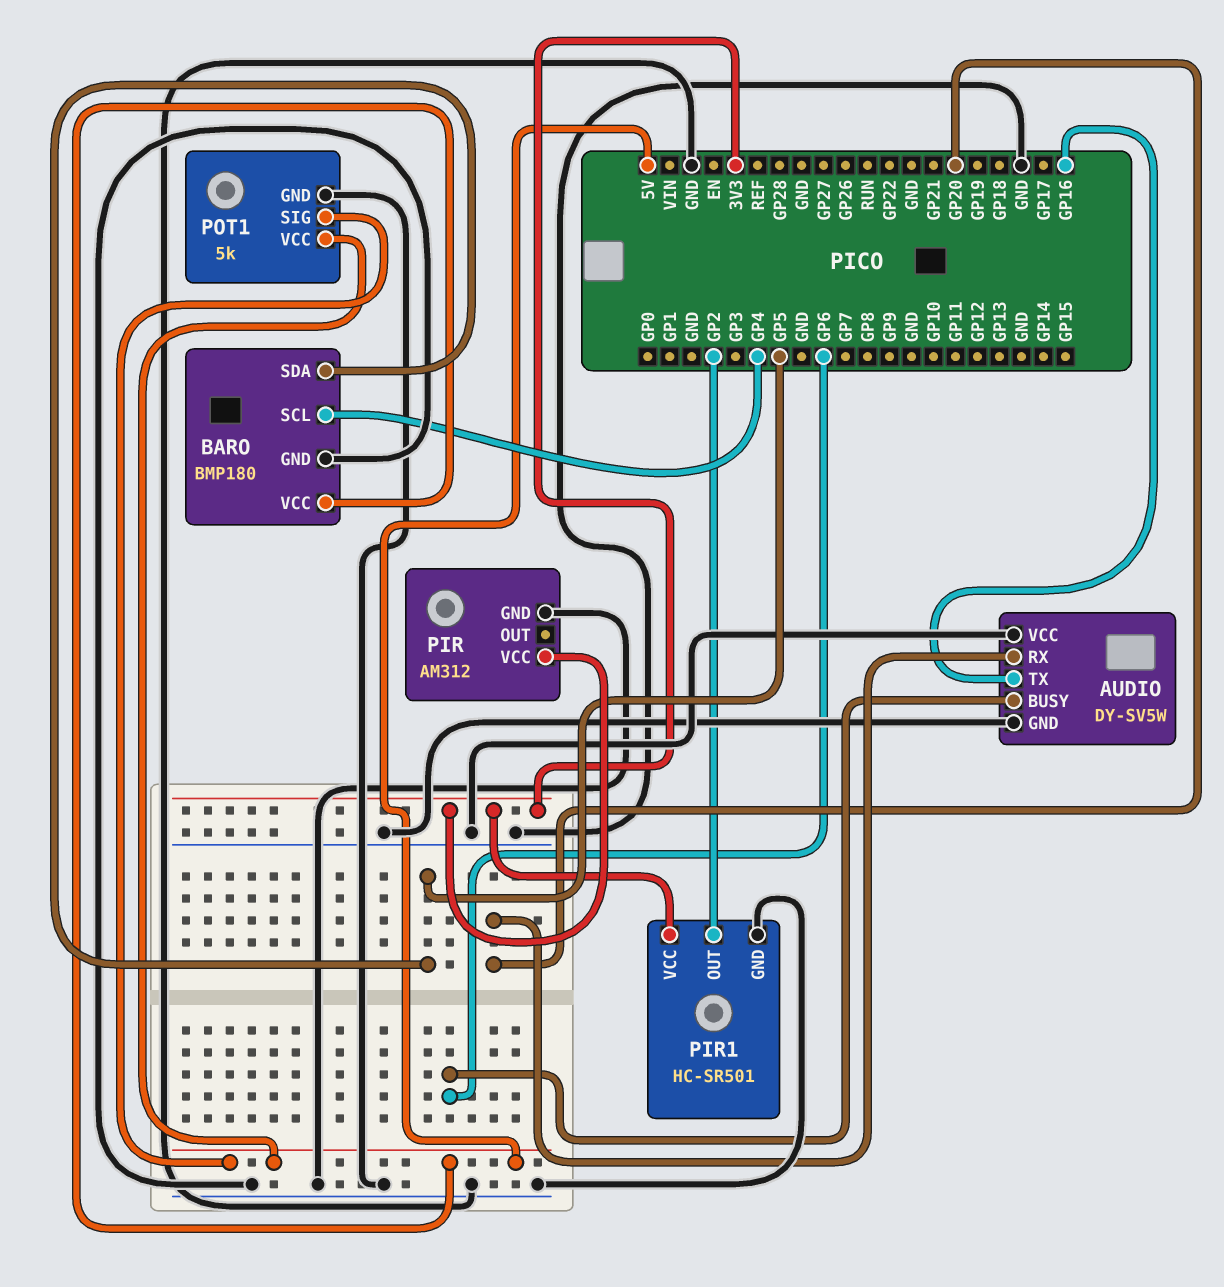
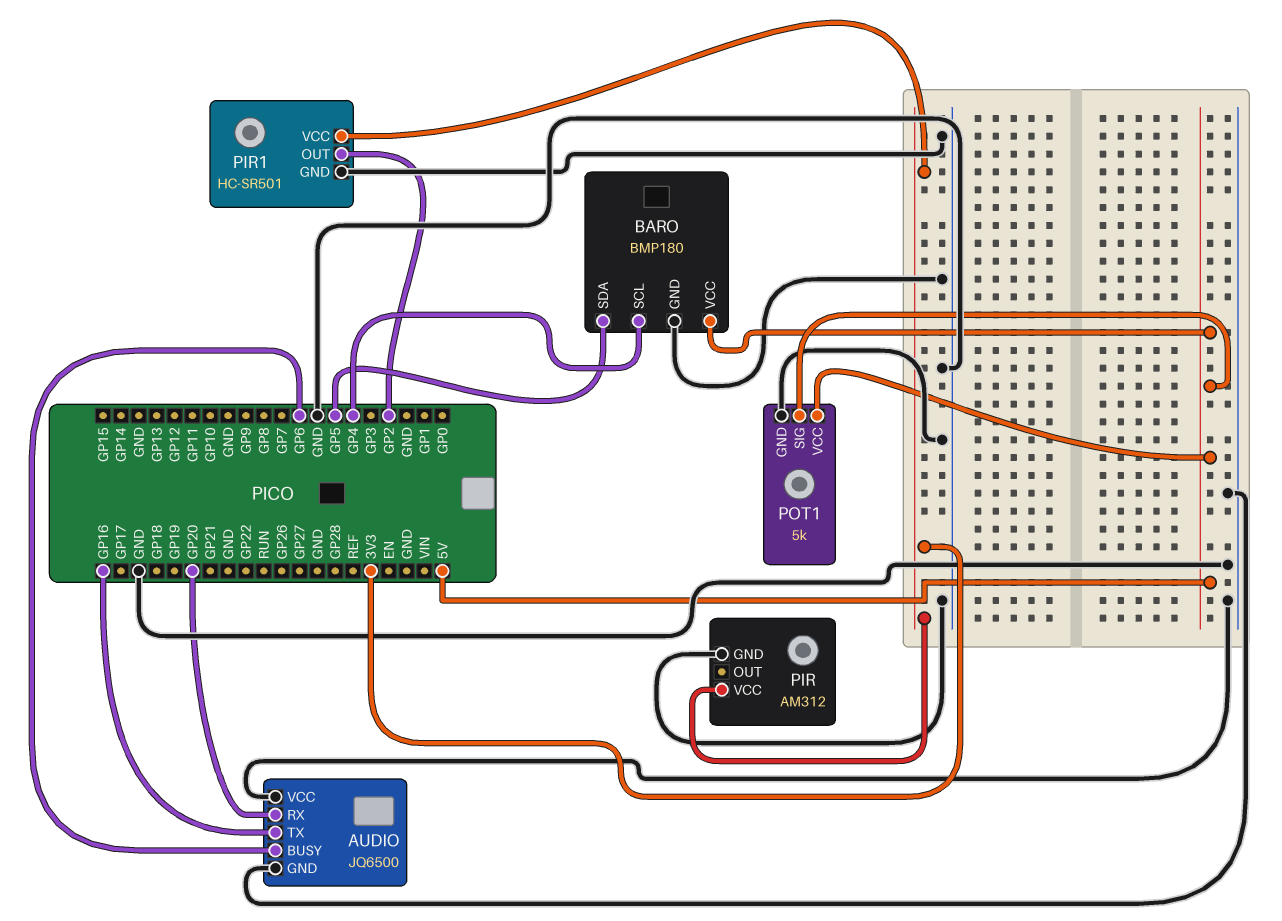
AUDIO: DY-SV5W -> JQ6500

